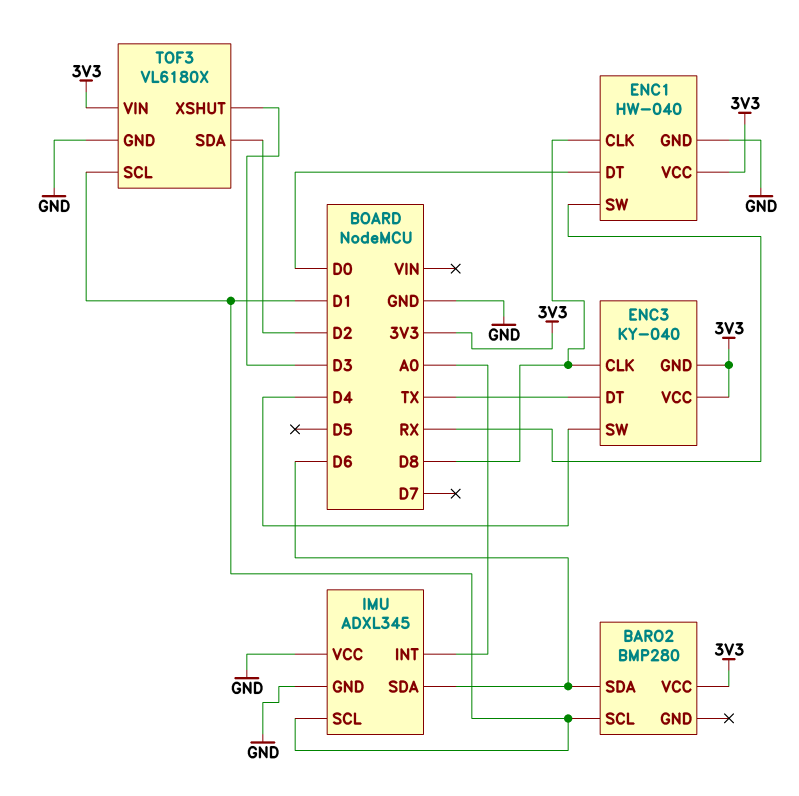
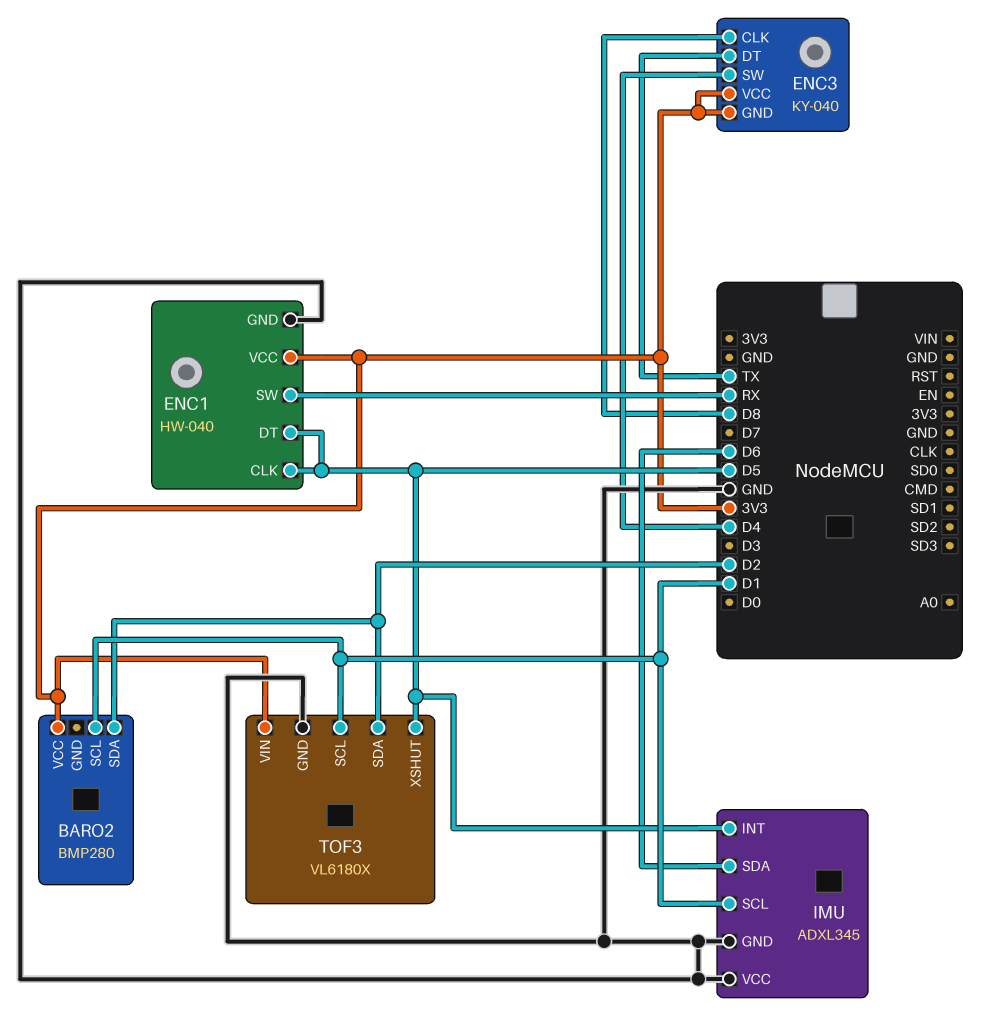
BARO2 pin SDA: D6 -> D2
ENC1 pin CLK: D8 -> D5
ENC1 pin DT: D0 -> D5
IMU pin INT: A0 -> D5
TOF3 pin XSHUT: D3 -> D5

